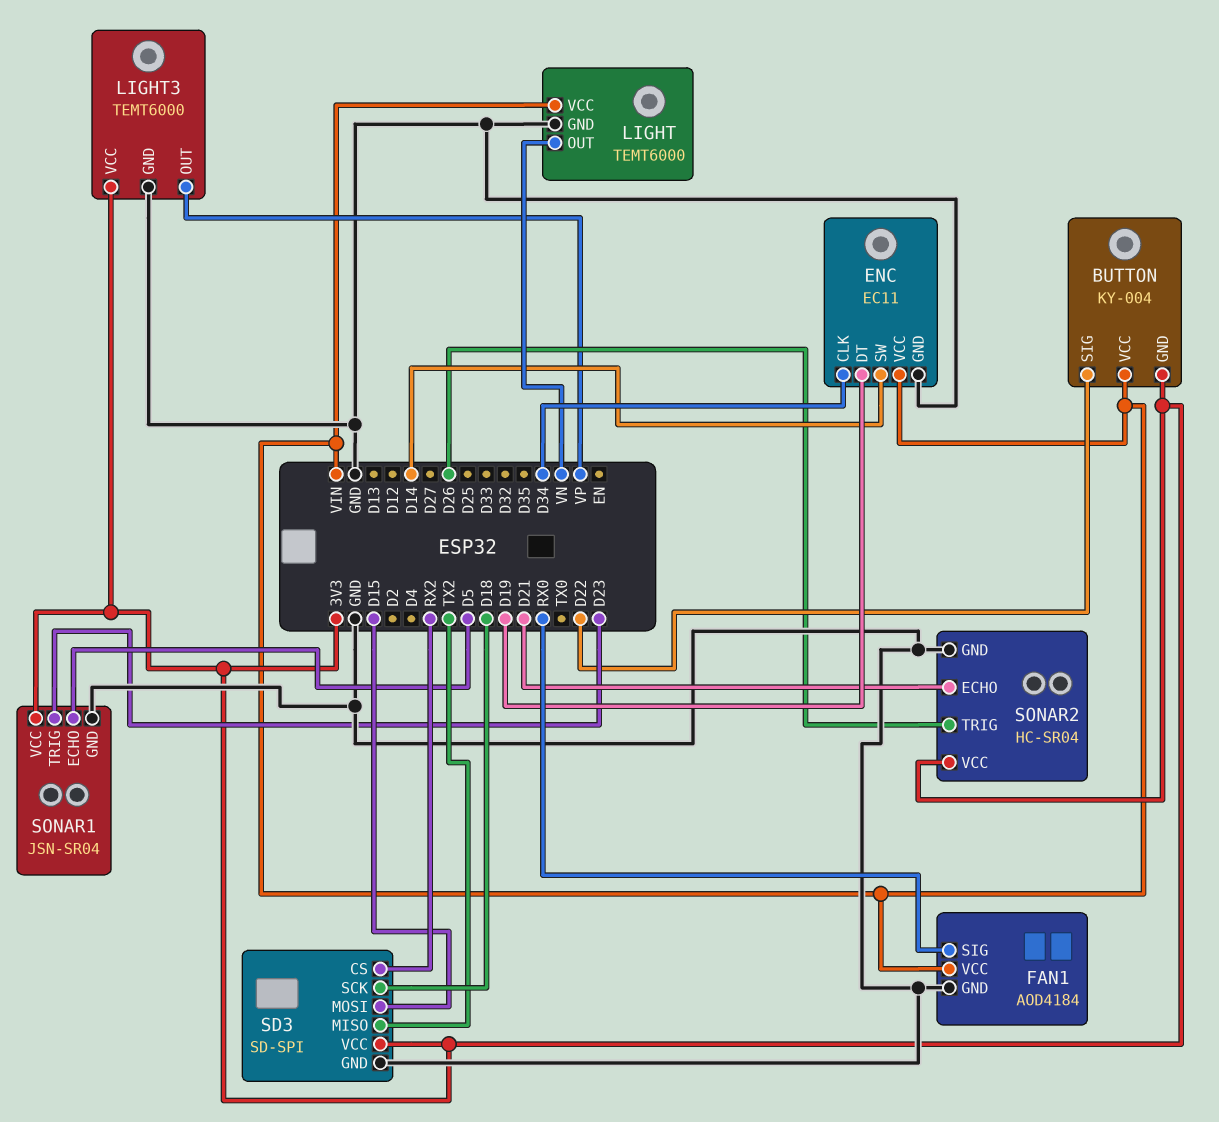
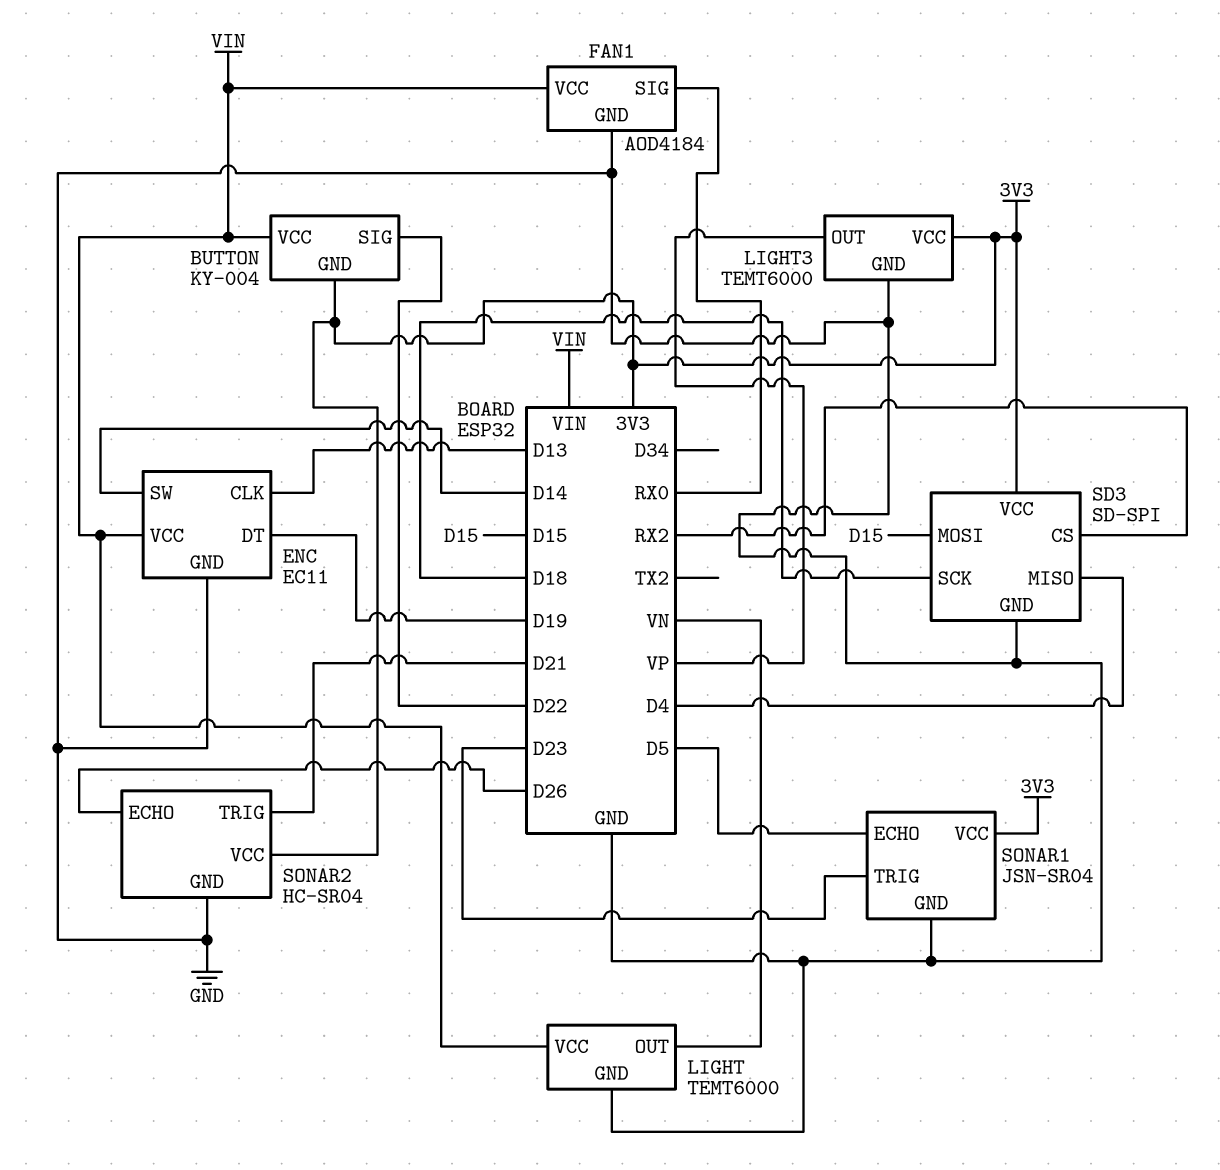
ENC pin CLK: D34 -> D13
SD3 pin MISO: TX2 -> D4
SONAR2 pin ECHO: D21 -> D26
SONAR2 pin TRIG: D26 -> D21

